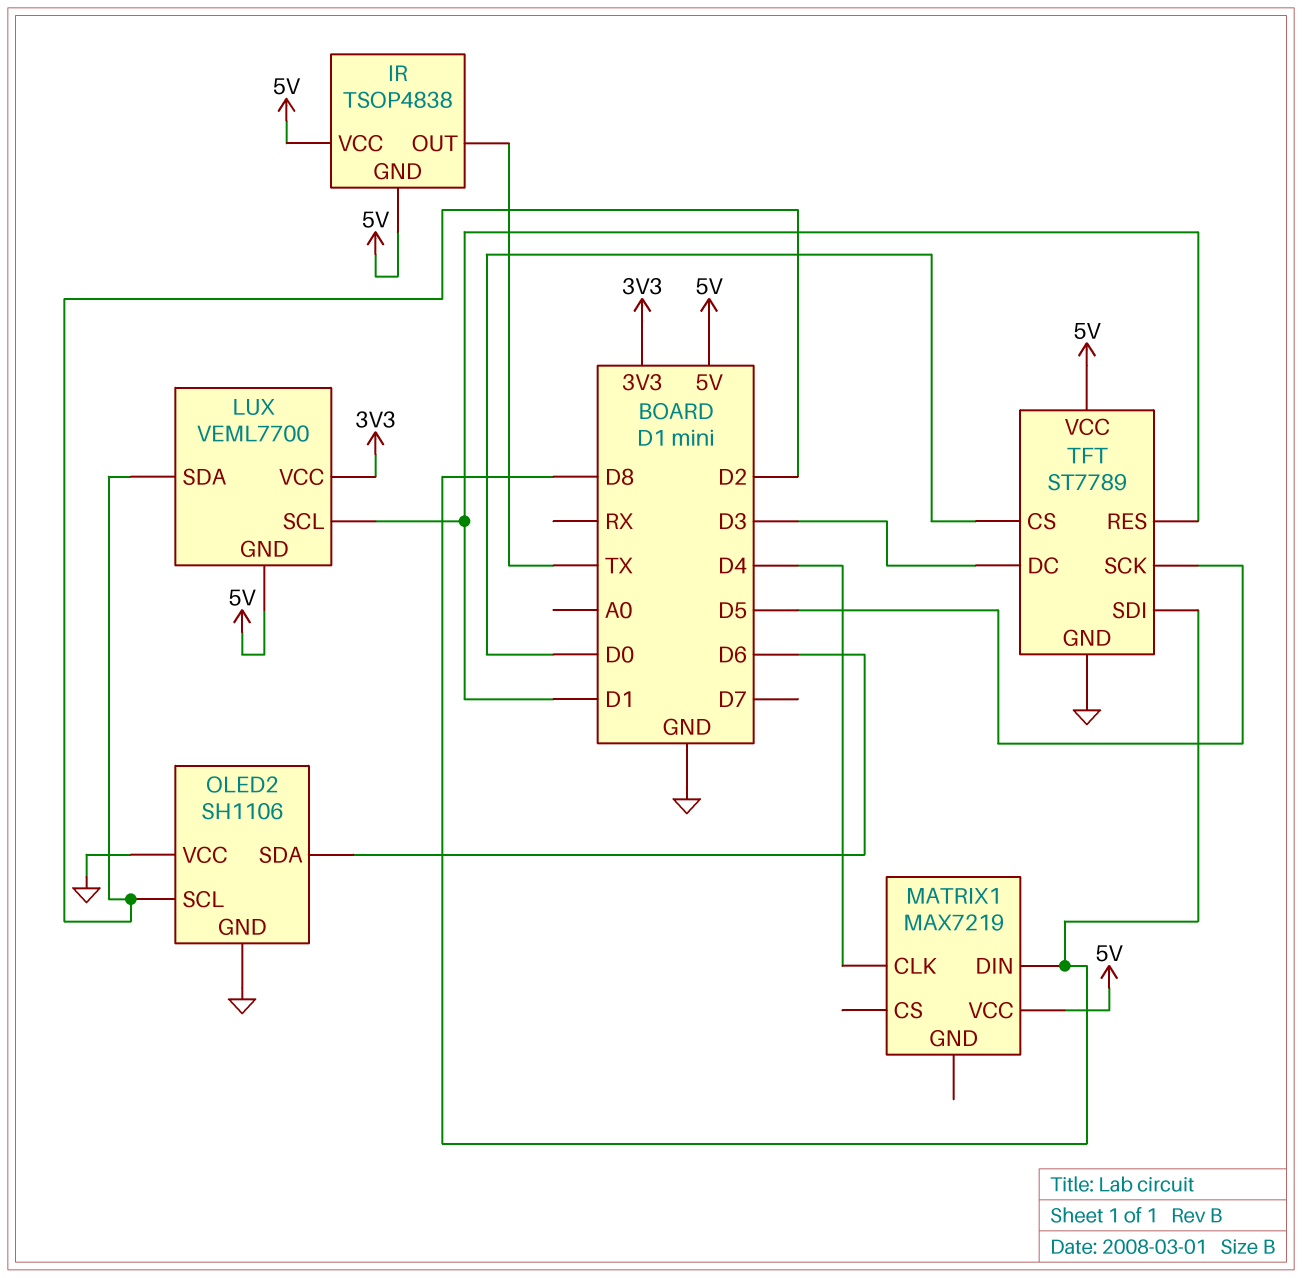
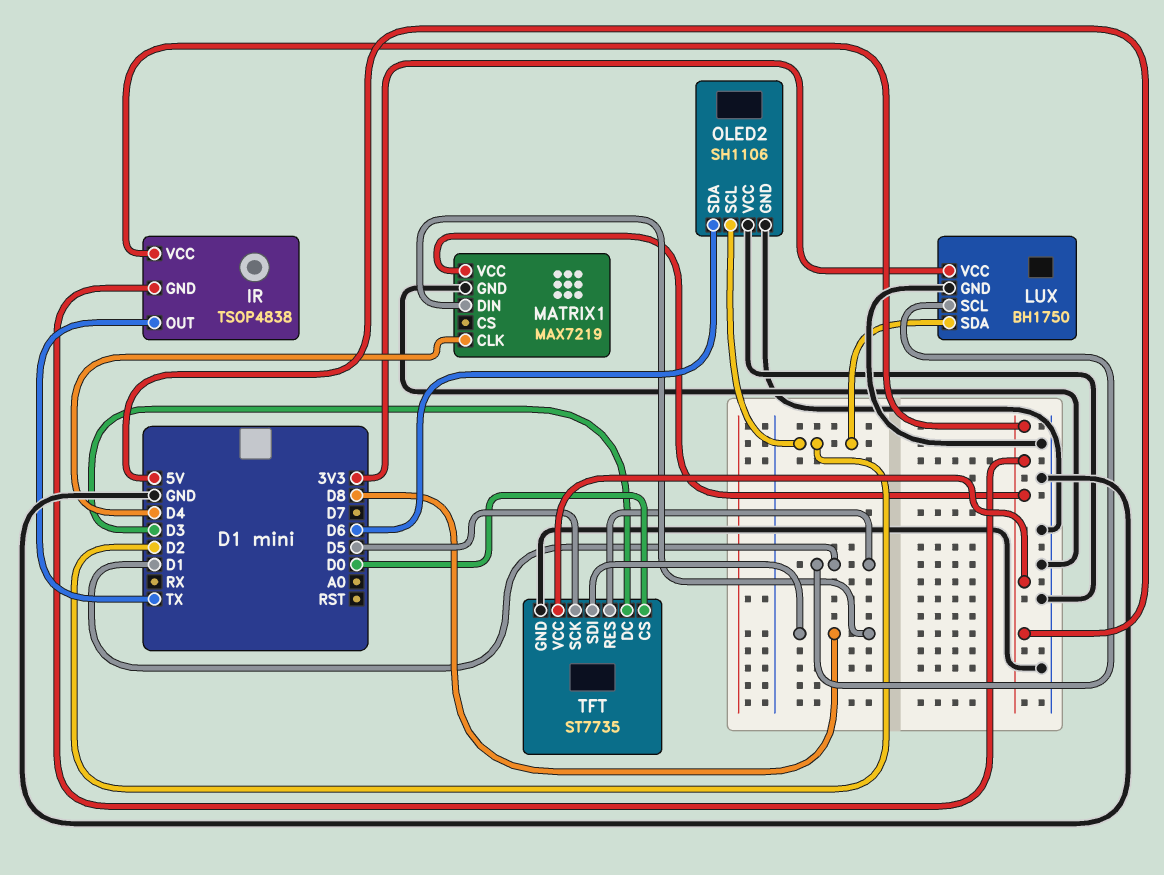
LUX: VEML7700 -> BH1750
LUX pin GND: 5V -> GND
MATRIX1 pin GND: none -> GND
TFT: ST7789 -> ST7735

